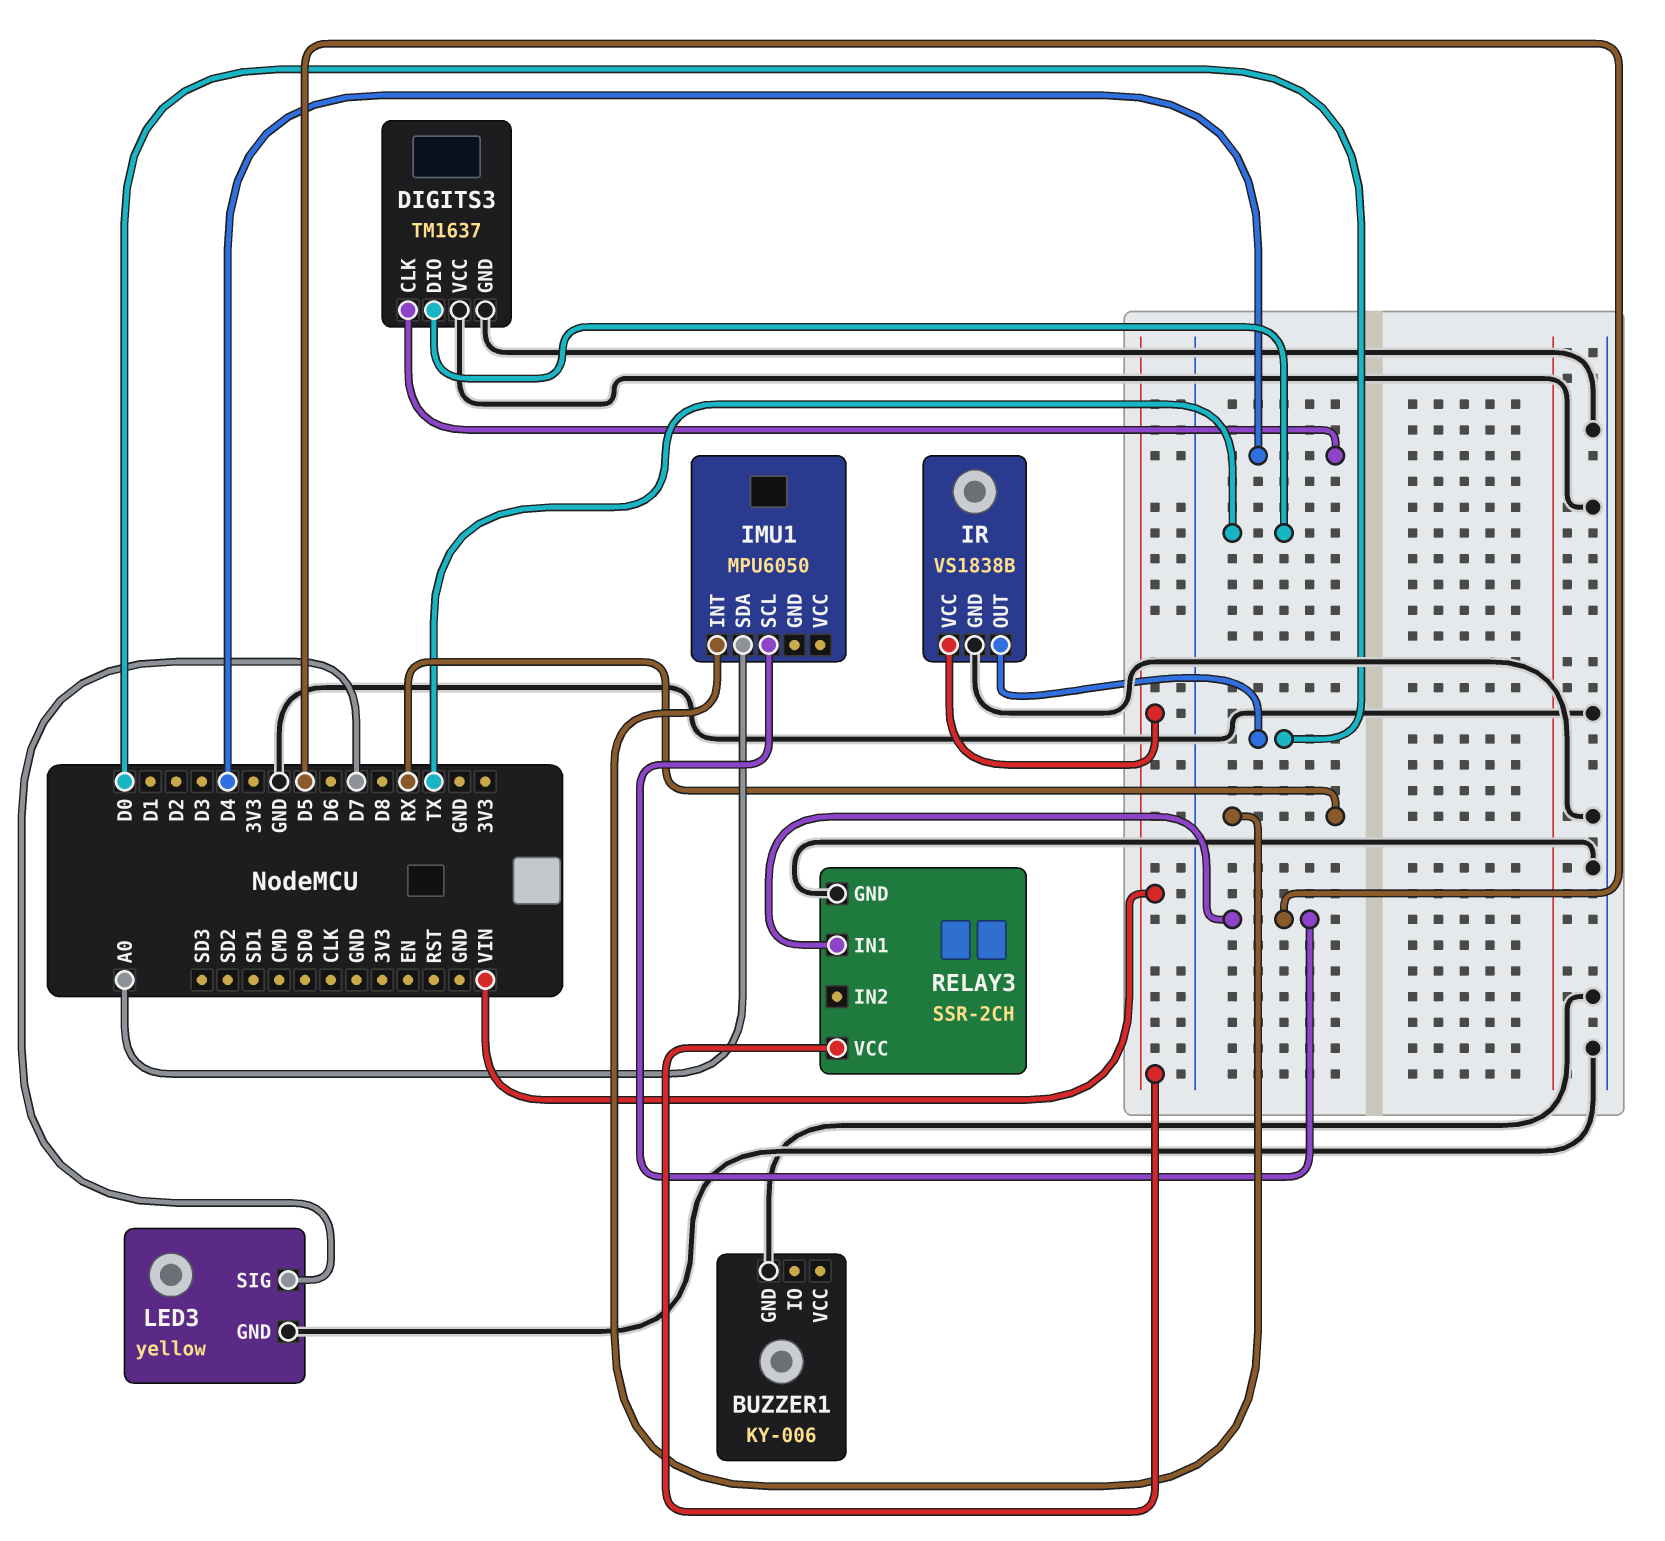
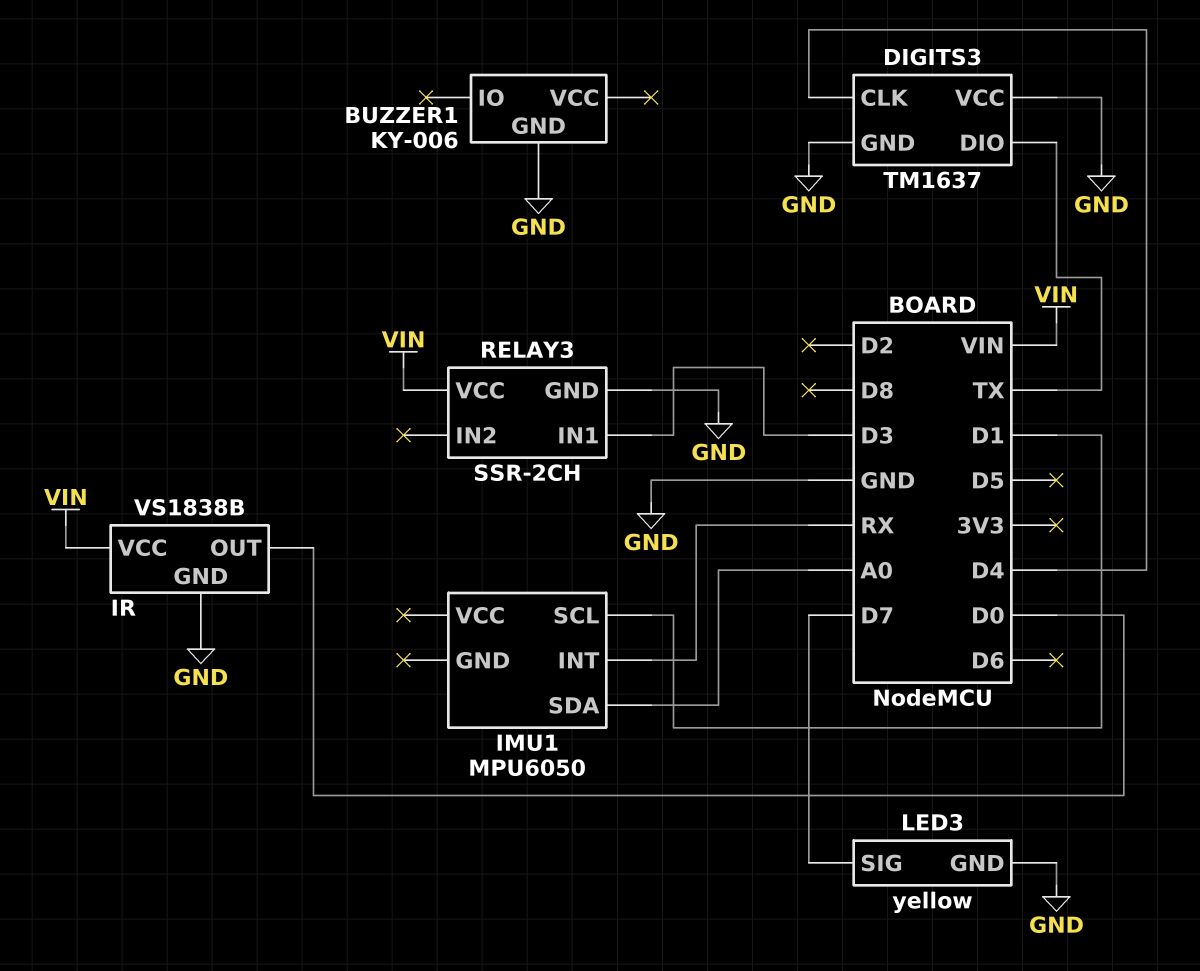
IMU1 pin SCL: D5 -> D1
RELAY3 pin IN1: D5 -> D3

